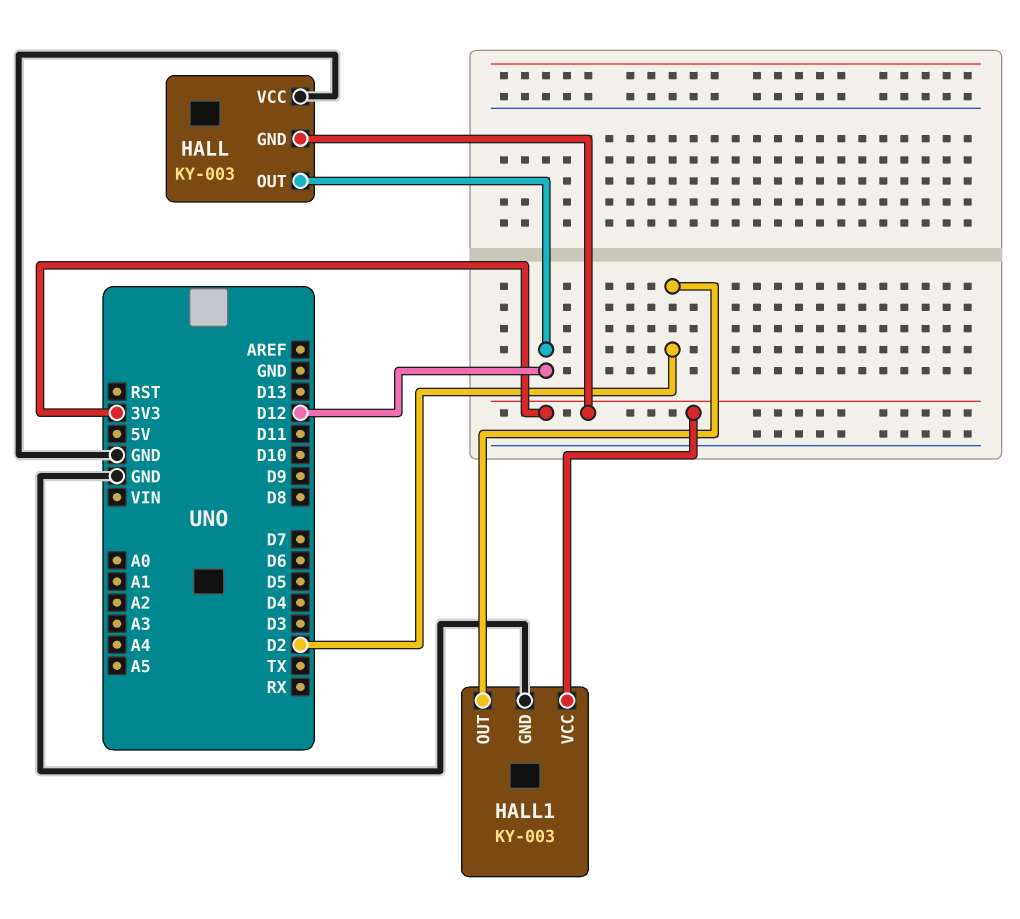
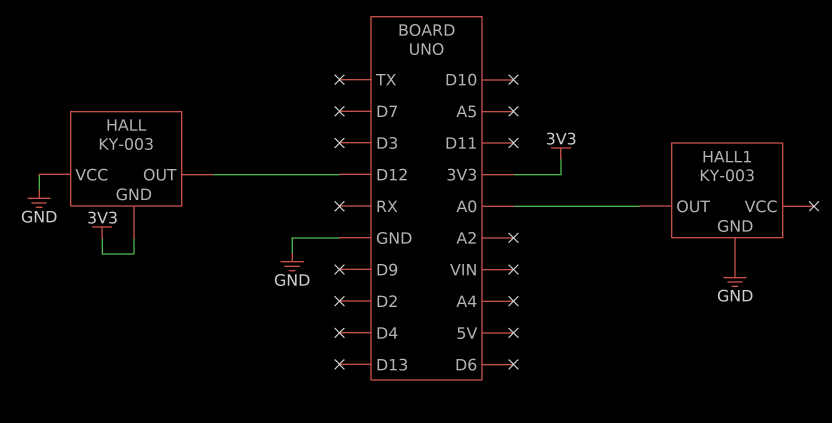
HALL1 pin OUT: D2 -> A0
HALL1 pin VCC: 3V3 -> none

